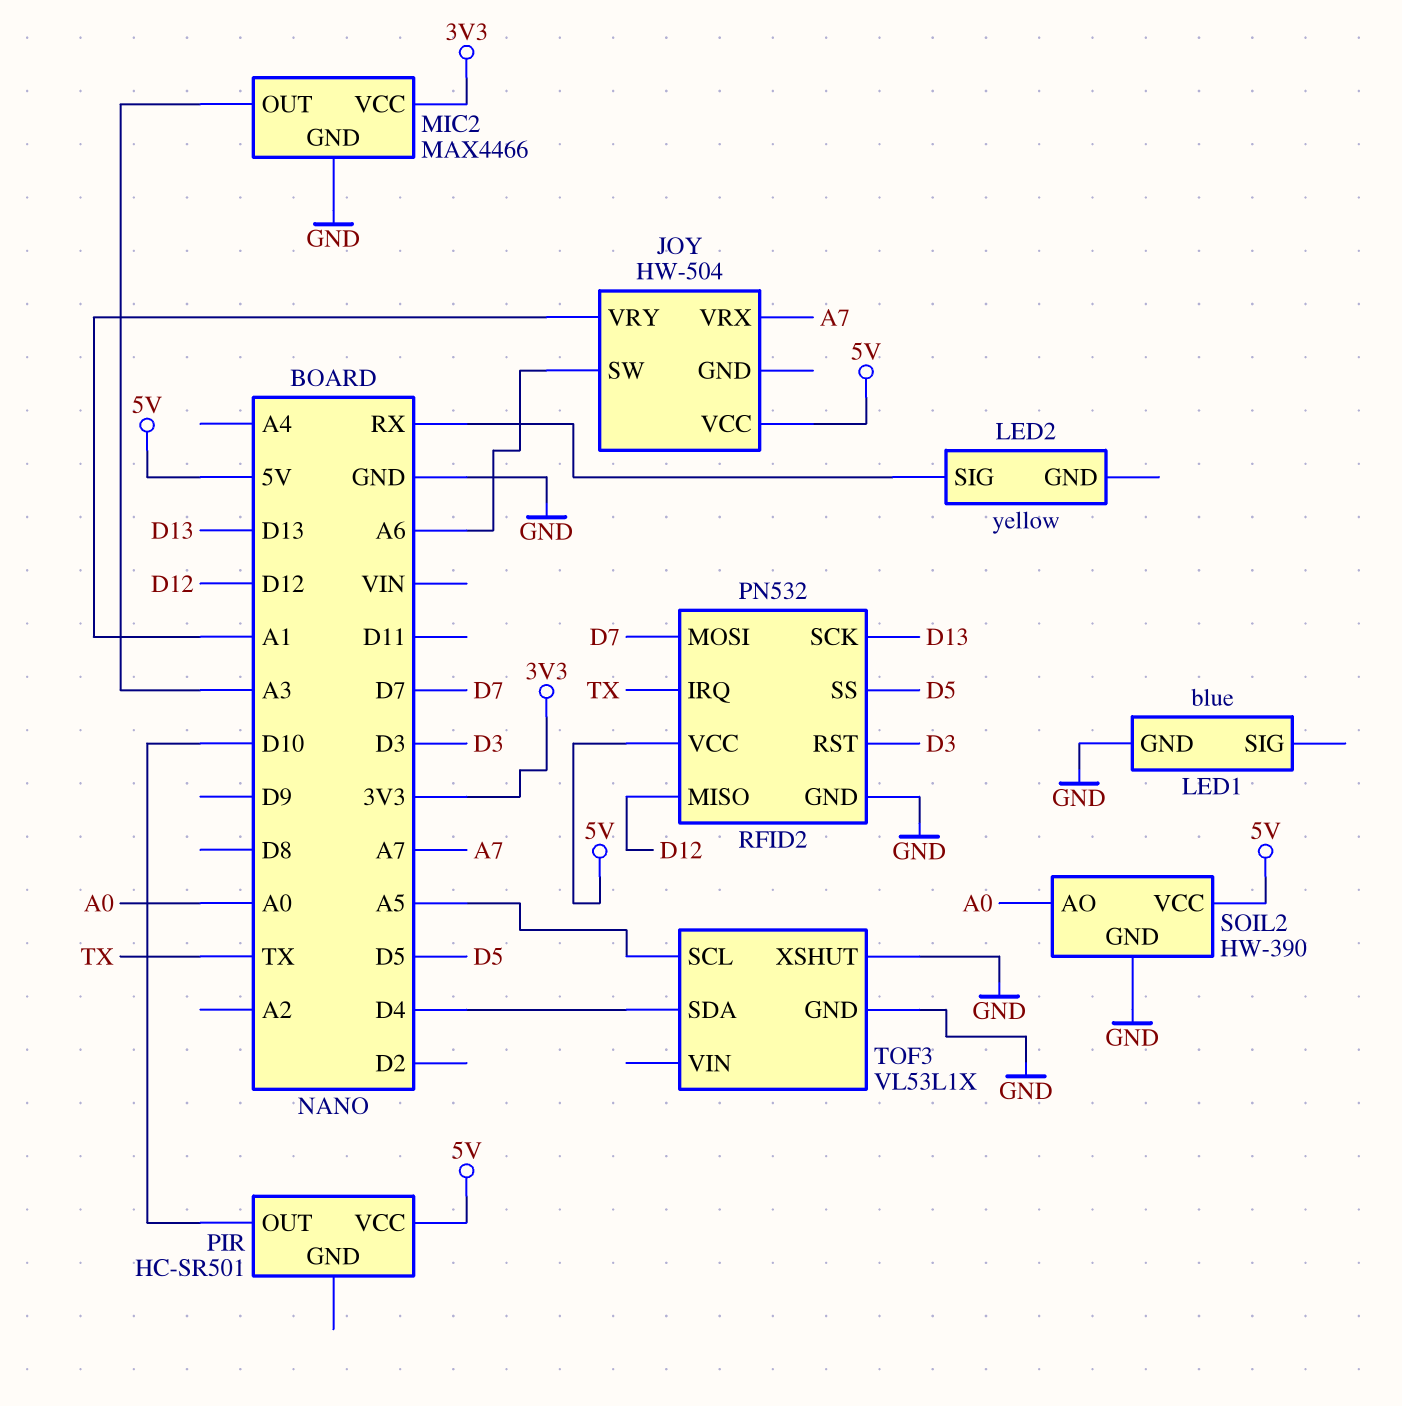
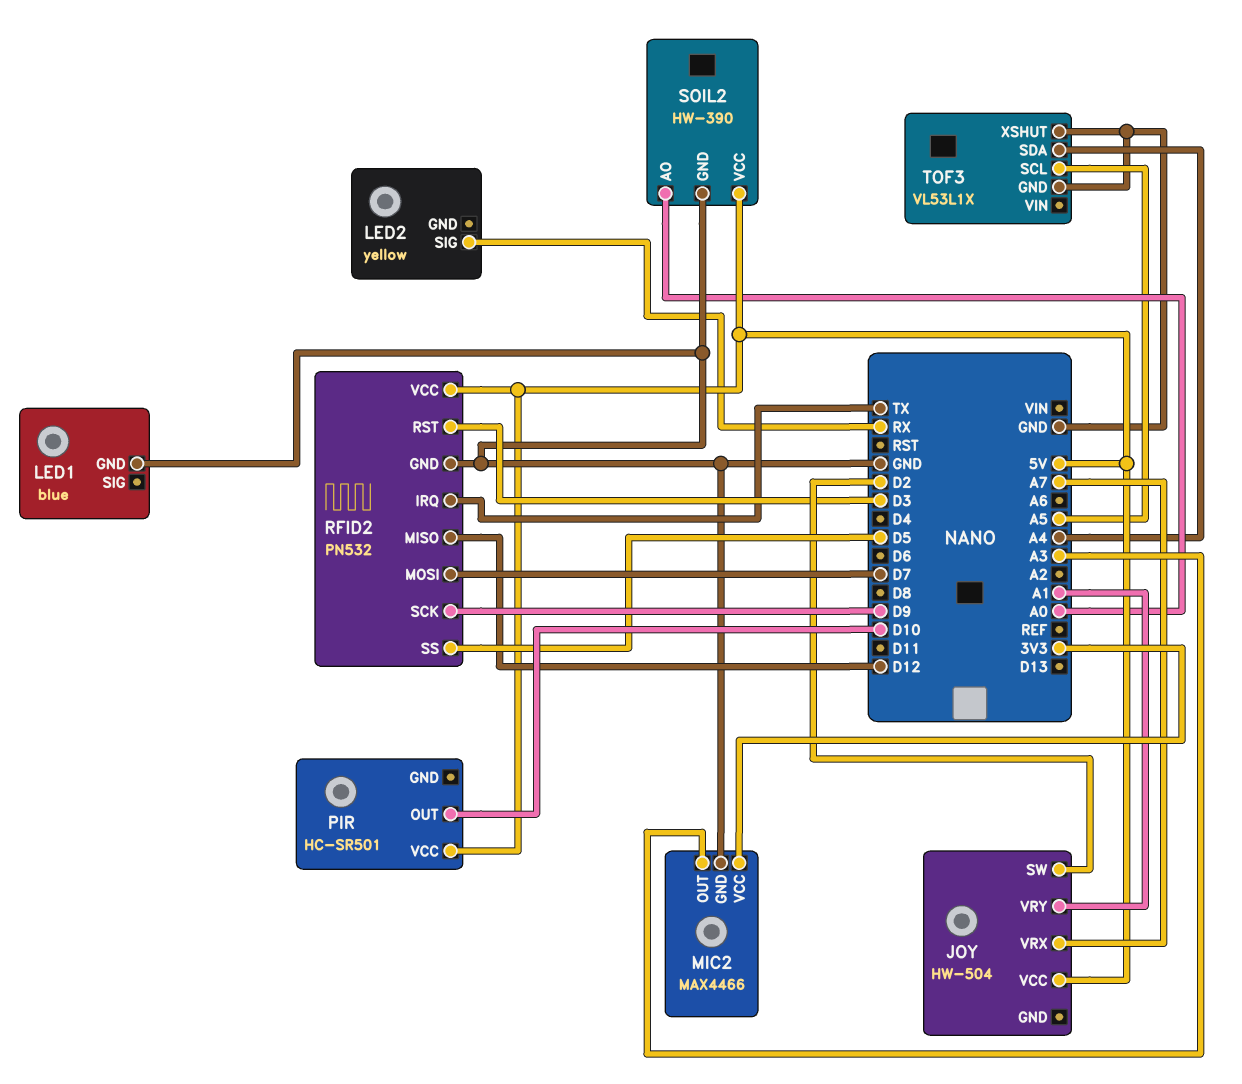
JOY pin SW: A6 -> D2
RFID2 pin SCK: D13 -> D9
TOF3 pin SDA: D4 -> A4

